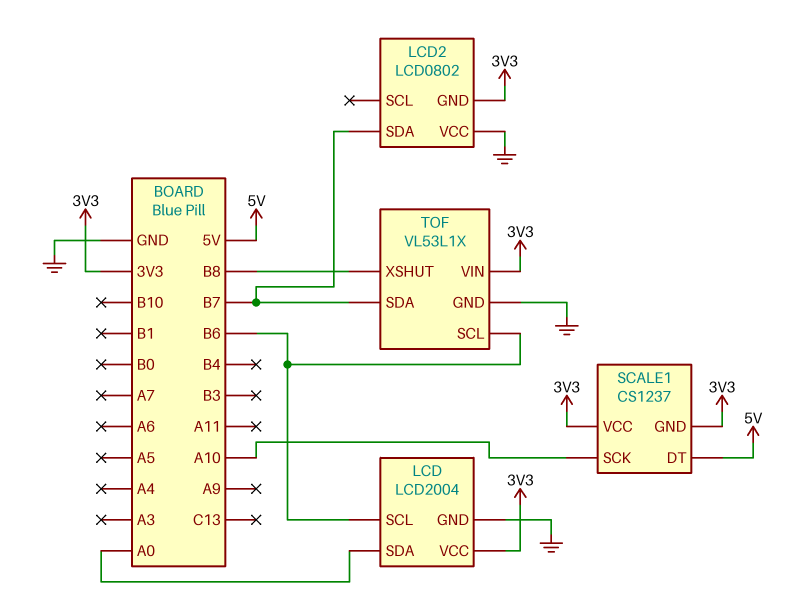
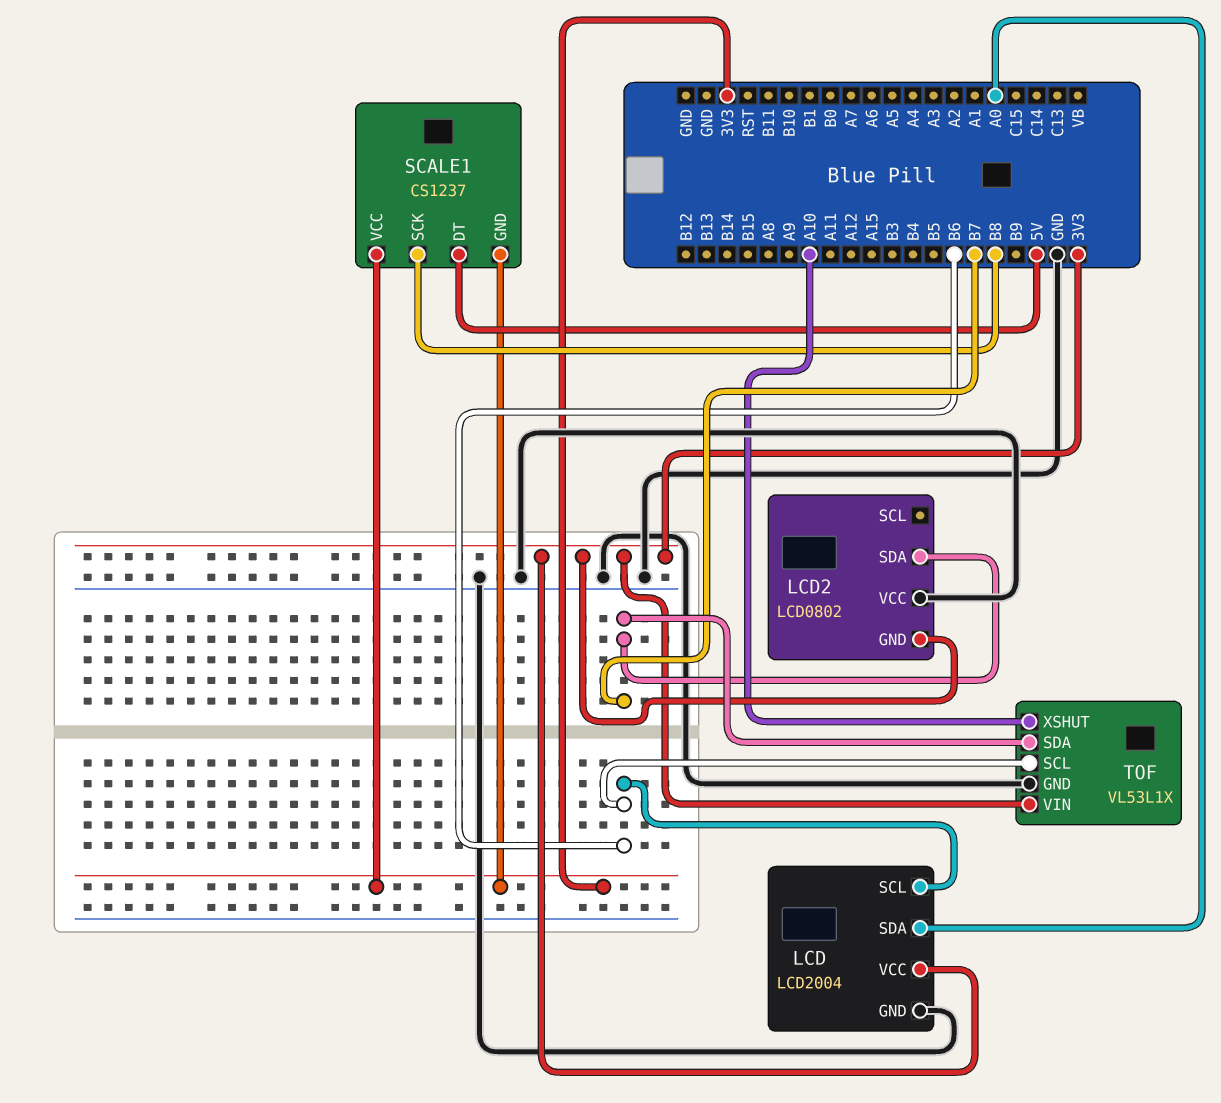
SCALE1 pin SCK: A10 -> B8
TOF pin XSHUT: B8 -> A10

